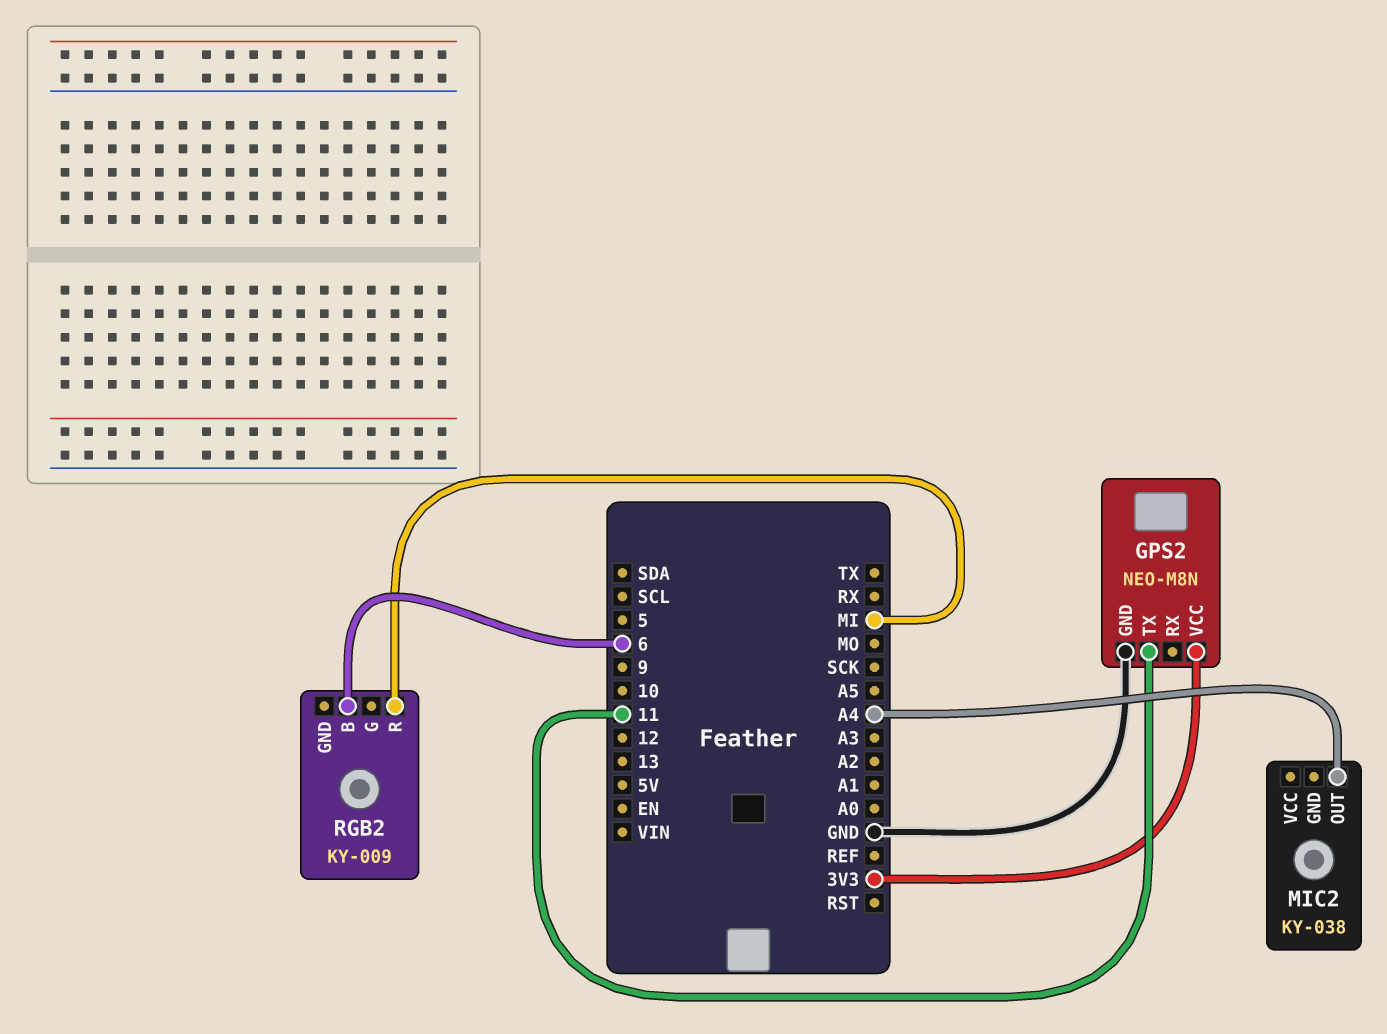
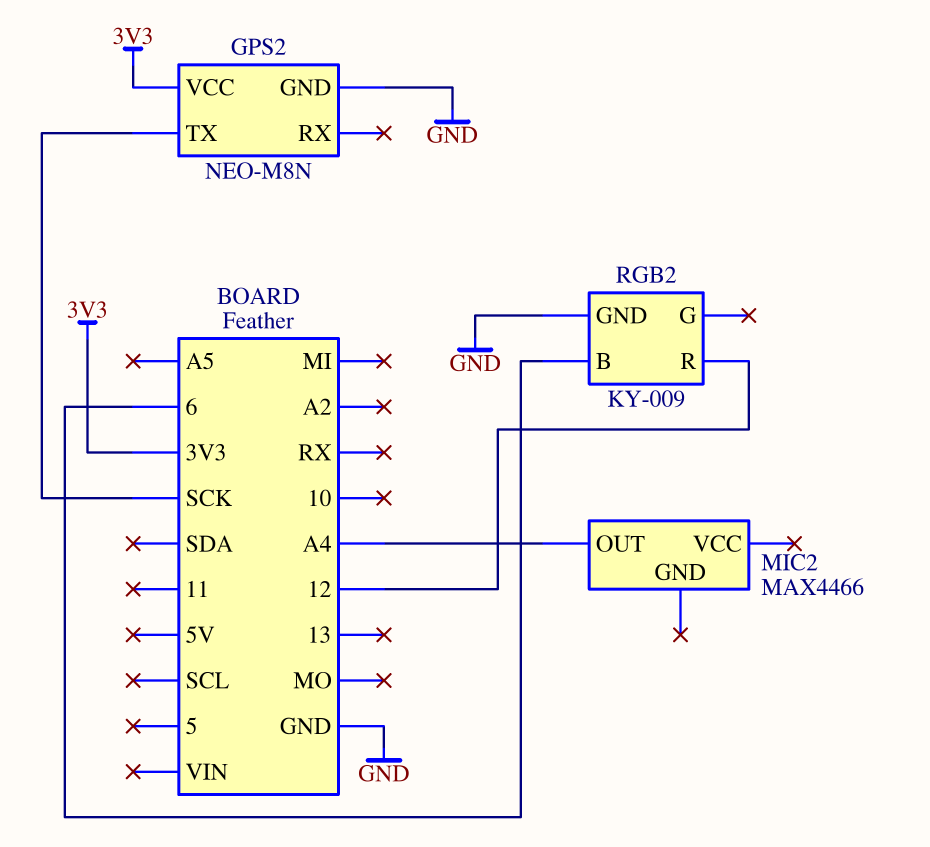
GPS2 pin TX: 11 -> SCK
MIC2: KY-038 -> MAX4466
RGB2 pin GND: none -> GND
RGB2 pin R: MI -> 12

